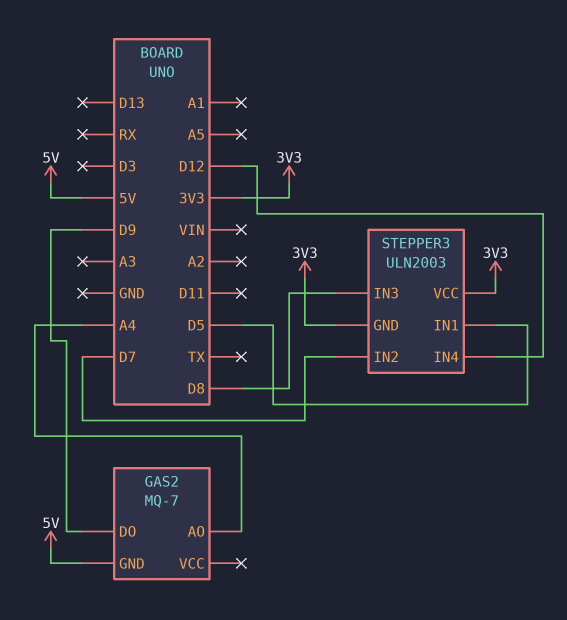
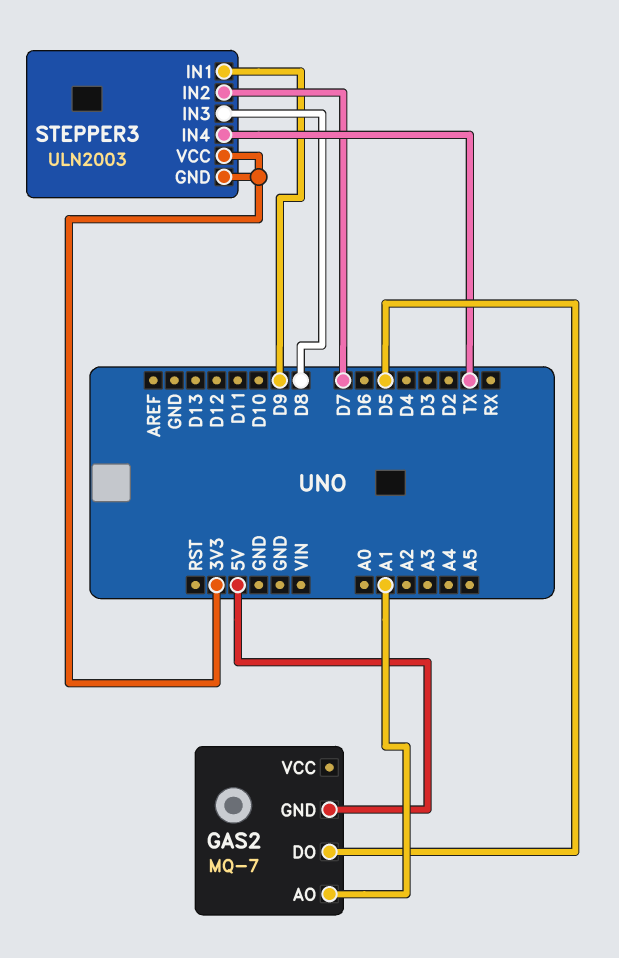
GAS2 pin AO: A4 -> A1
GAS2 pin DO: D9 -> D5
STEPPER3 pin IN1: D5 -> D9
STEPPER3 pin IN4: D12 -> TX

